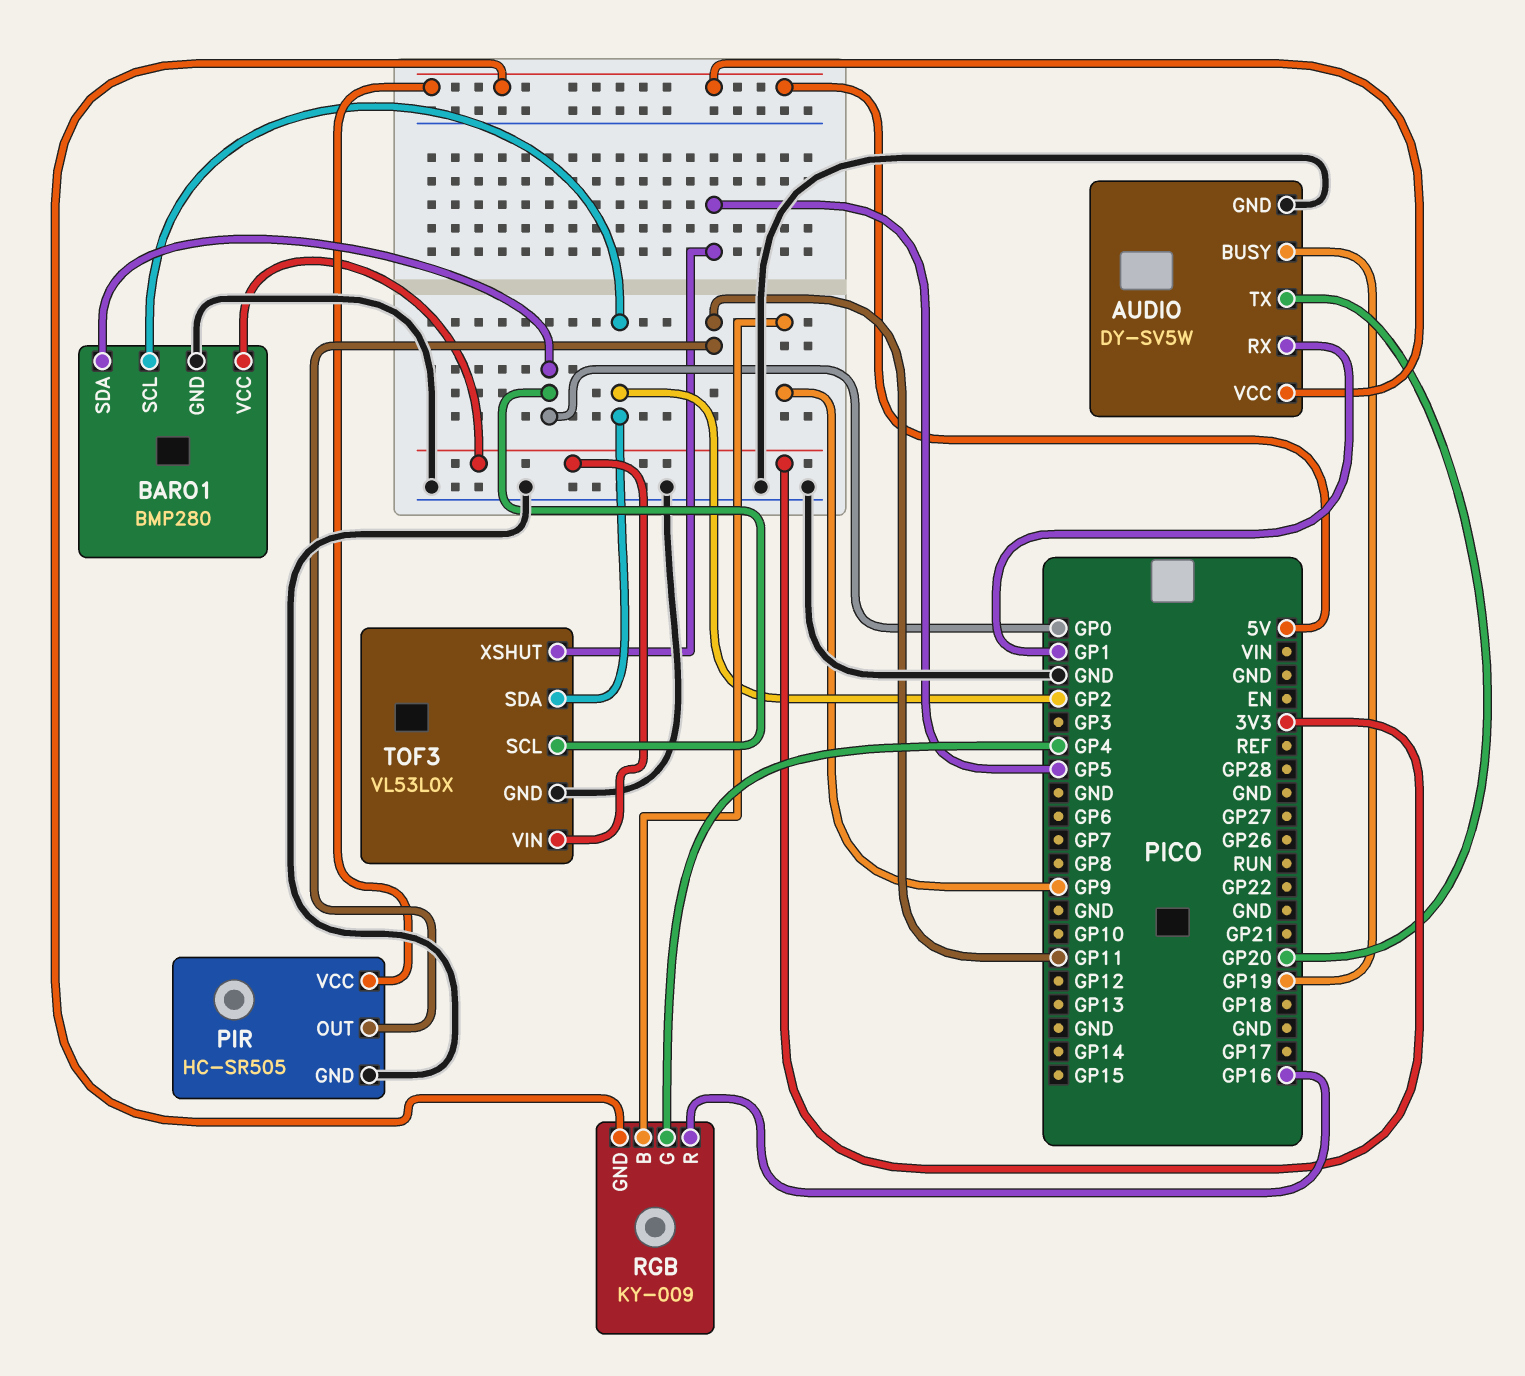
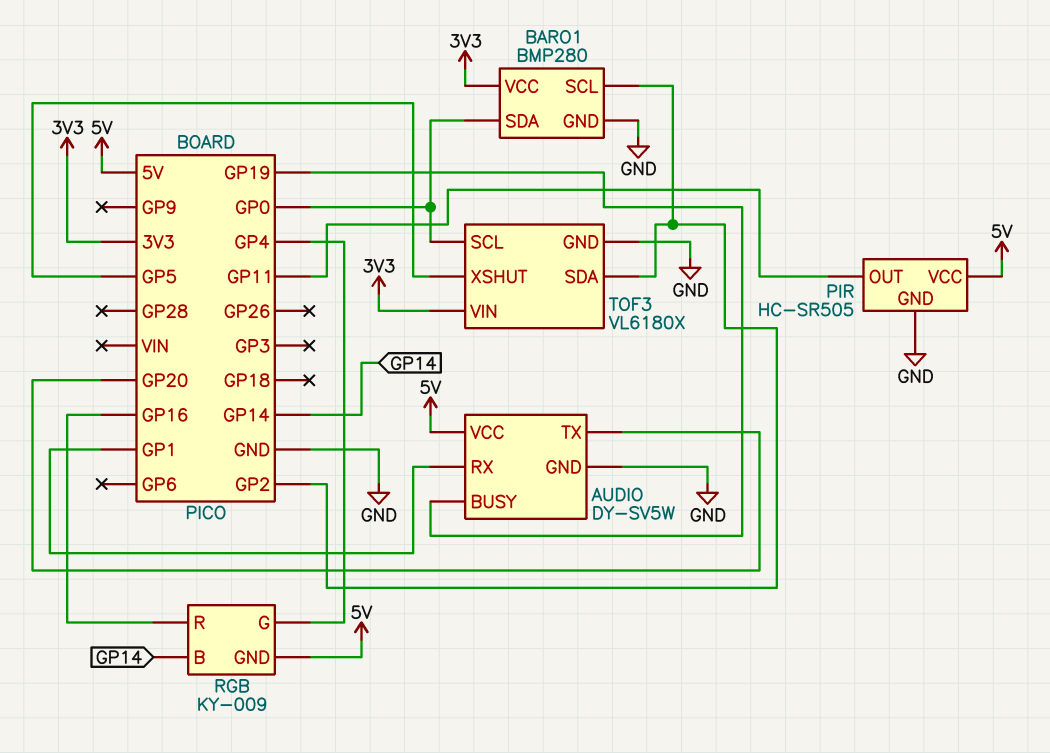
RGB pin B: GP9 -> GP14
TOF3: VL53L0X -> VL6180X

